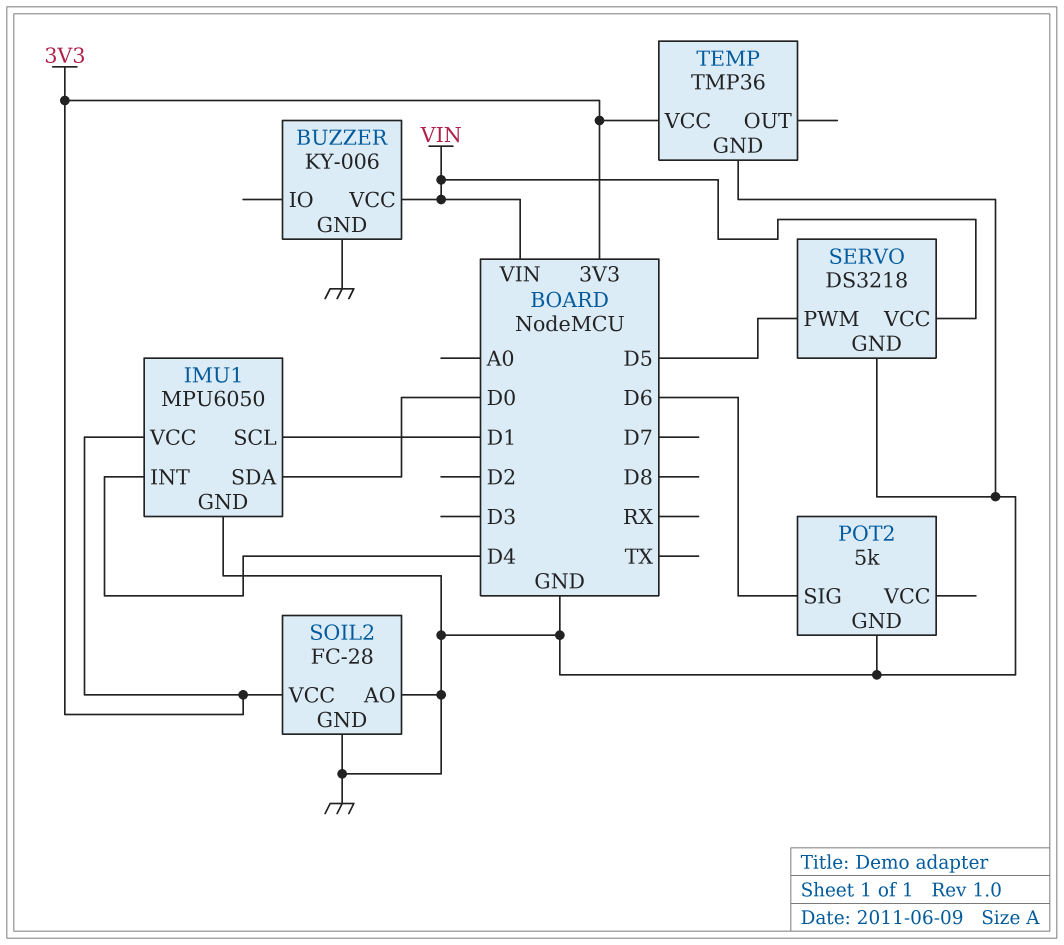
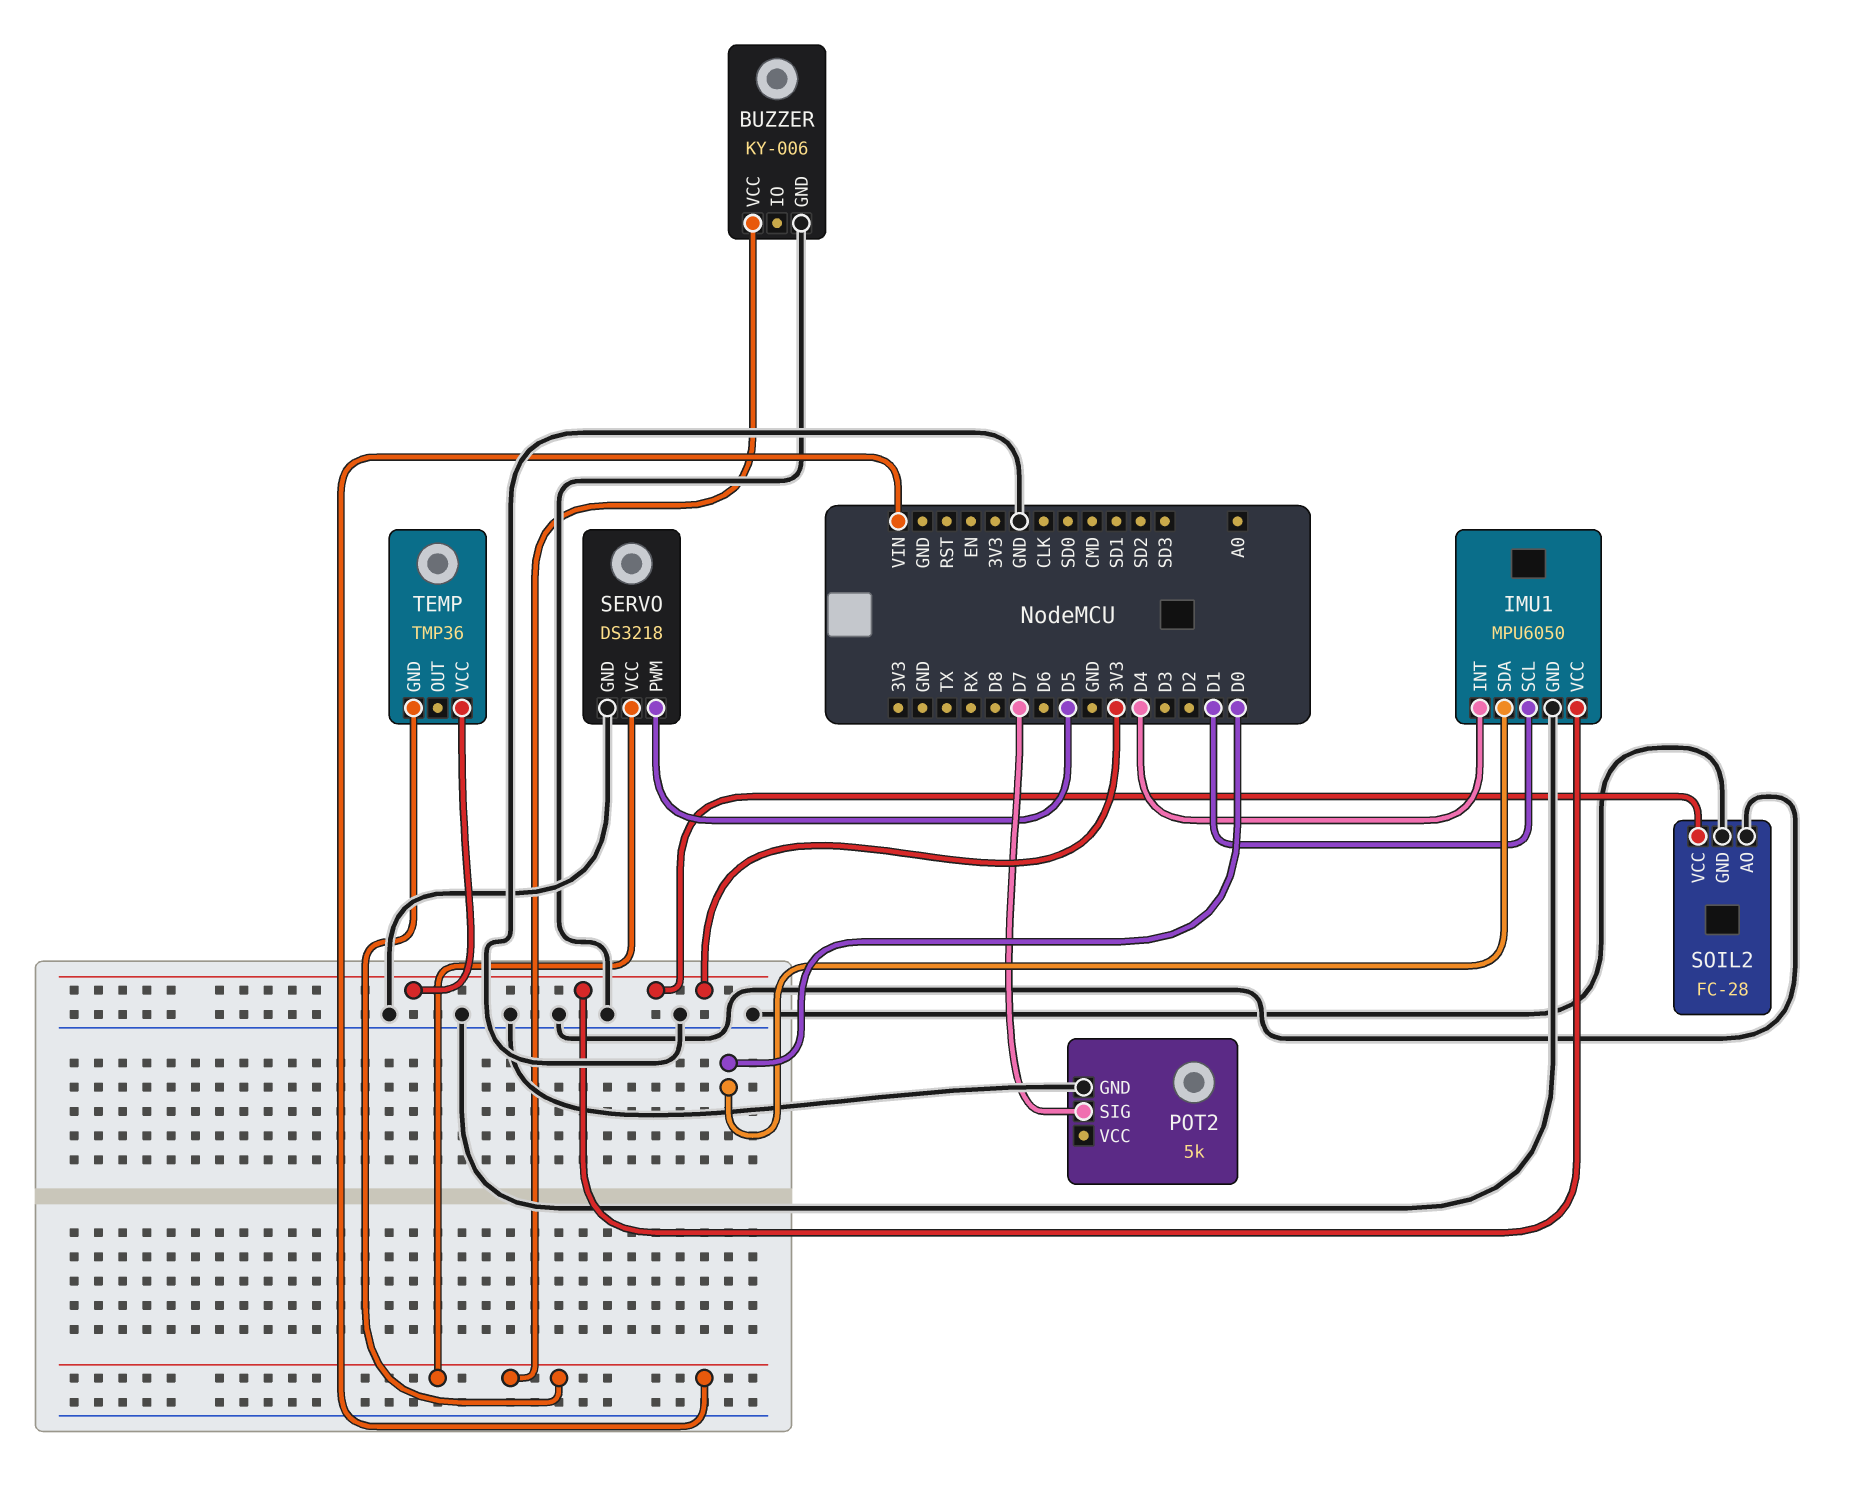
POT2 pin SIG: D6 -> D7
TEMP pin GND: GND -> VIN

